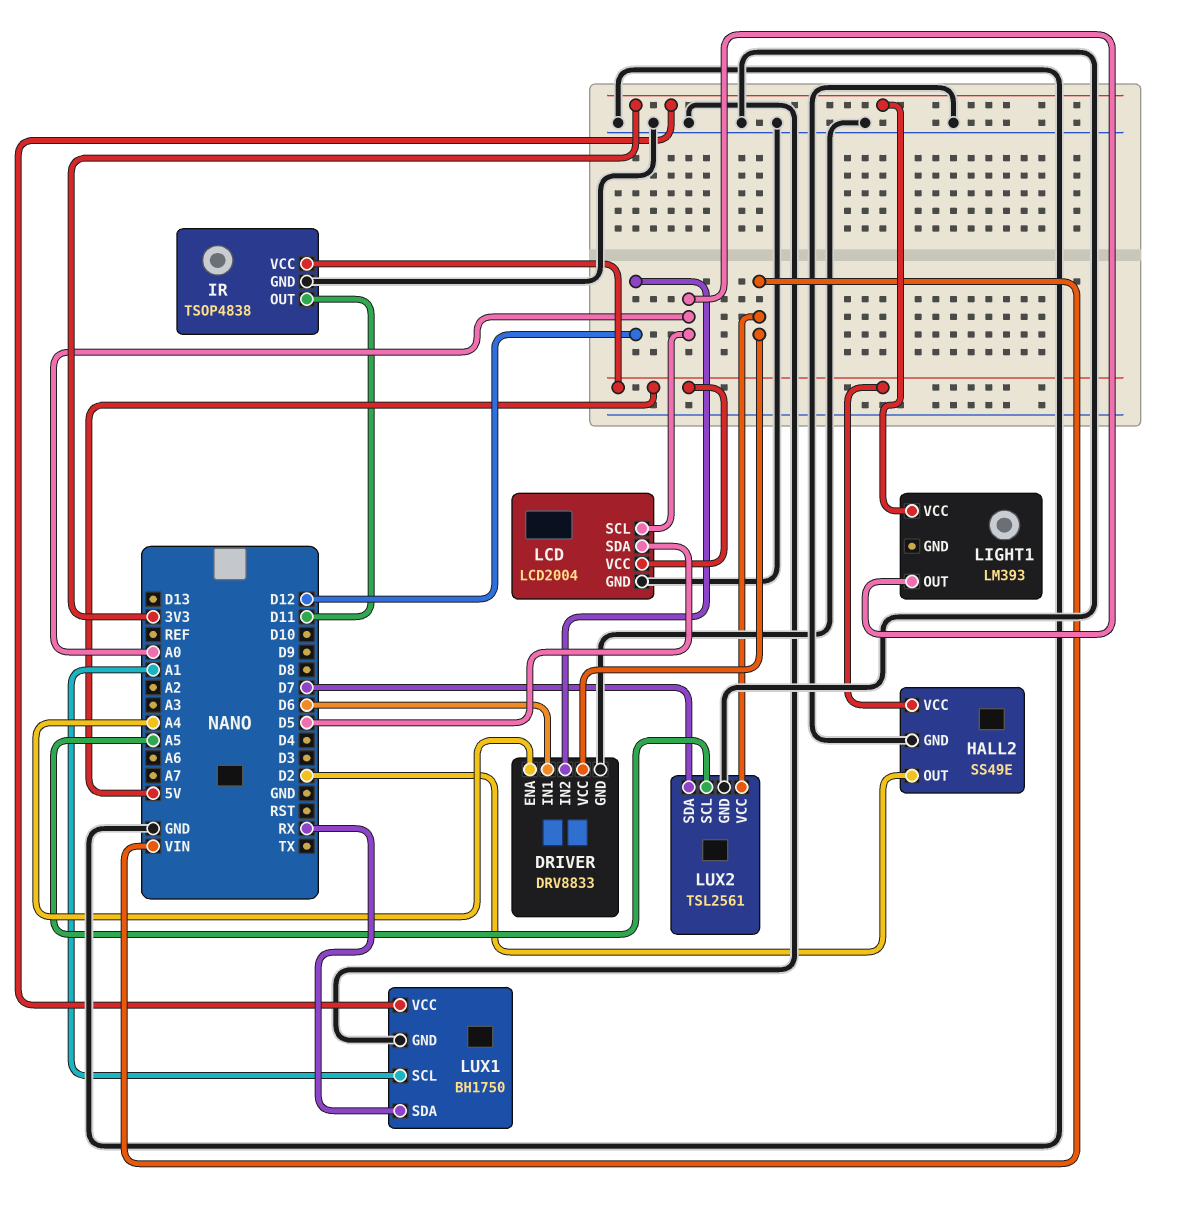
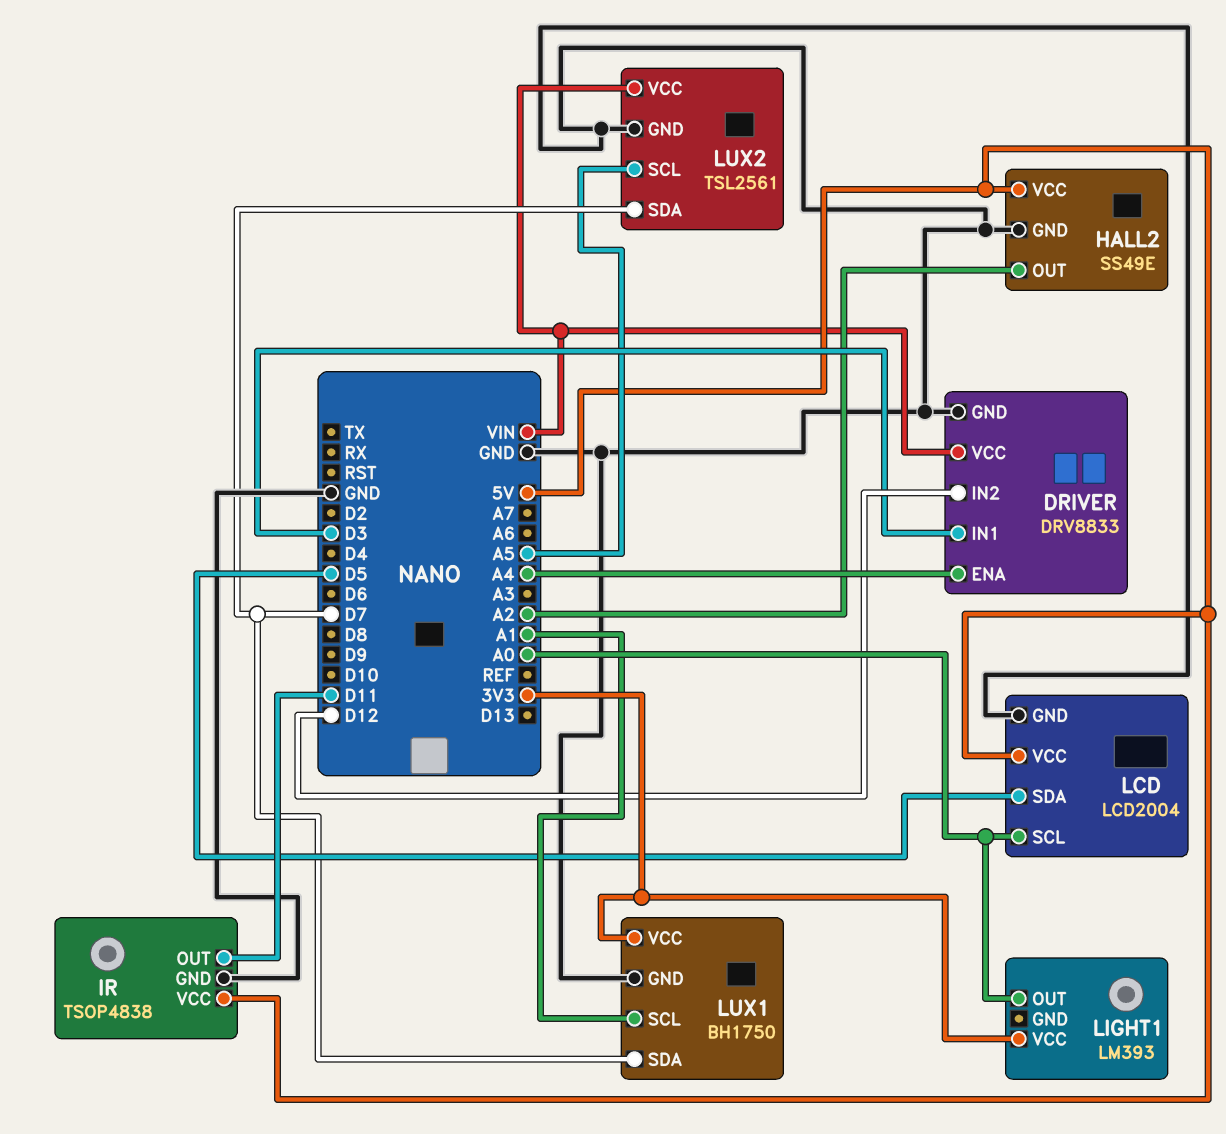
DRIVER pin IN1: D6 -> D3
HALL2 pin OUT: D2 -> A2
LUX1 pin SDA: RX -> D7

